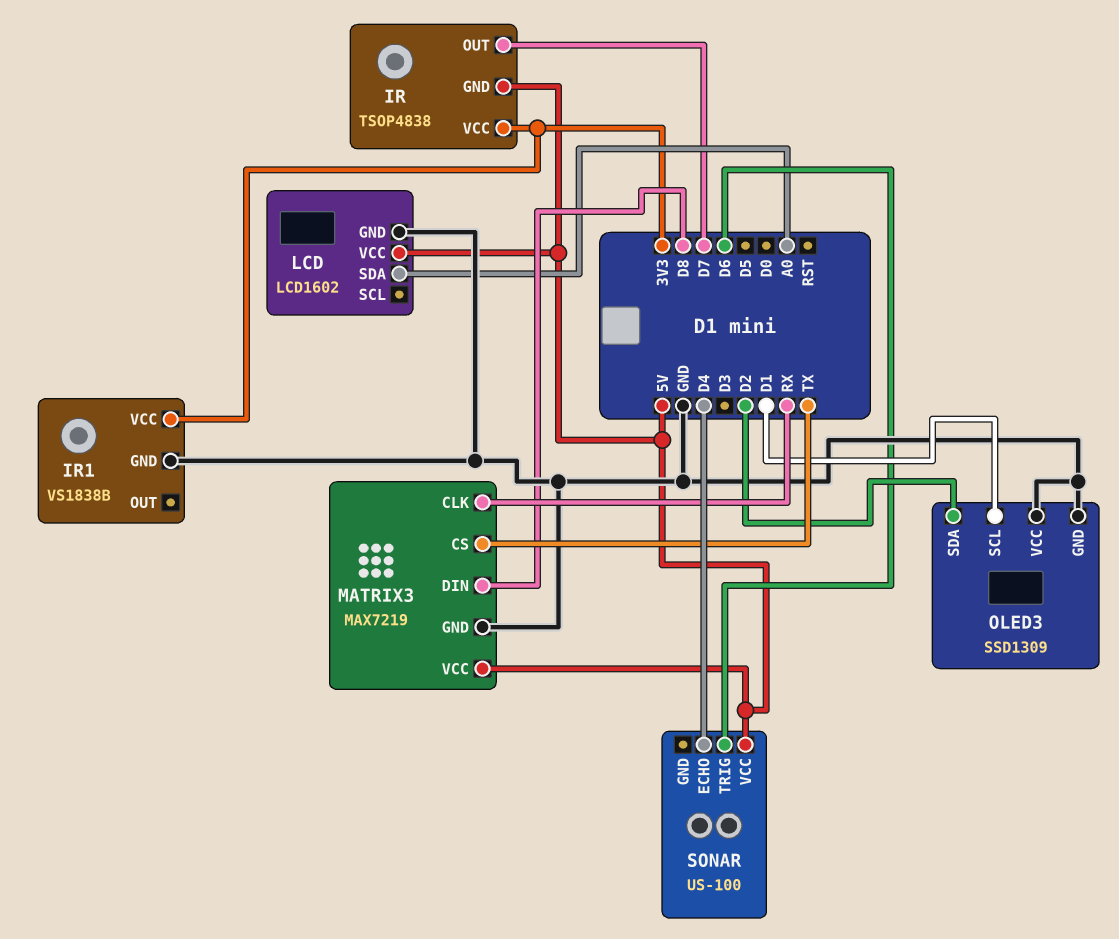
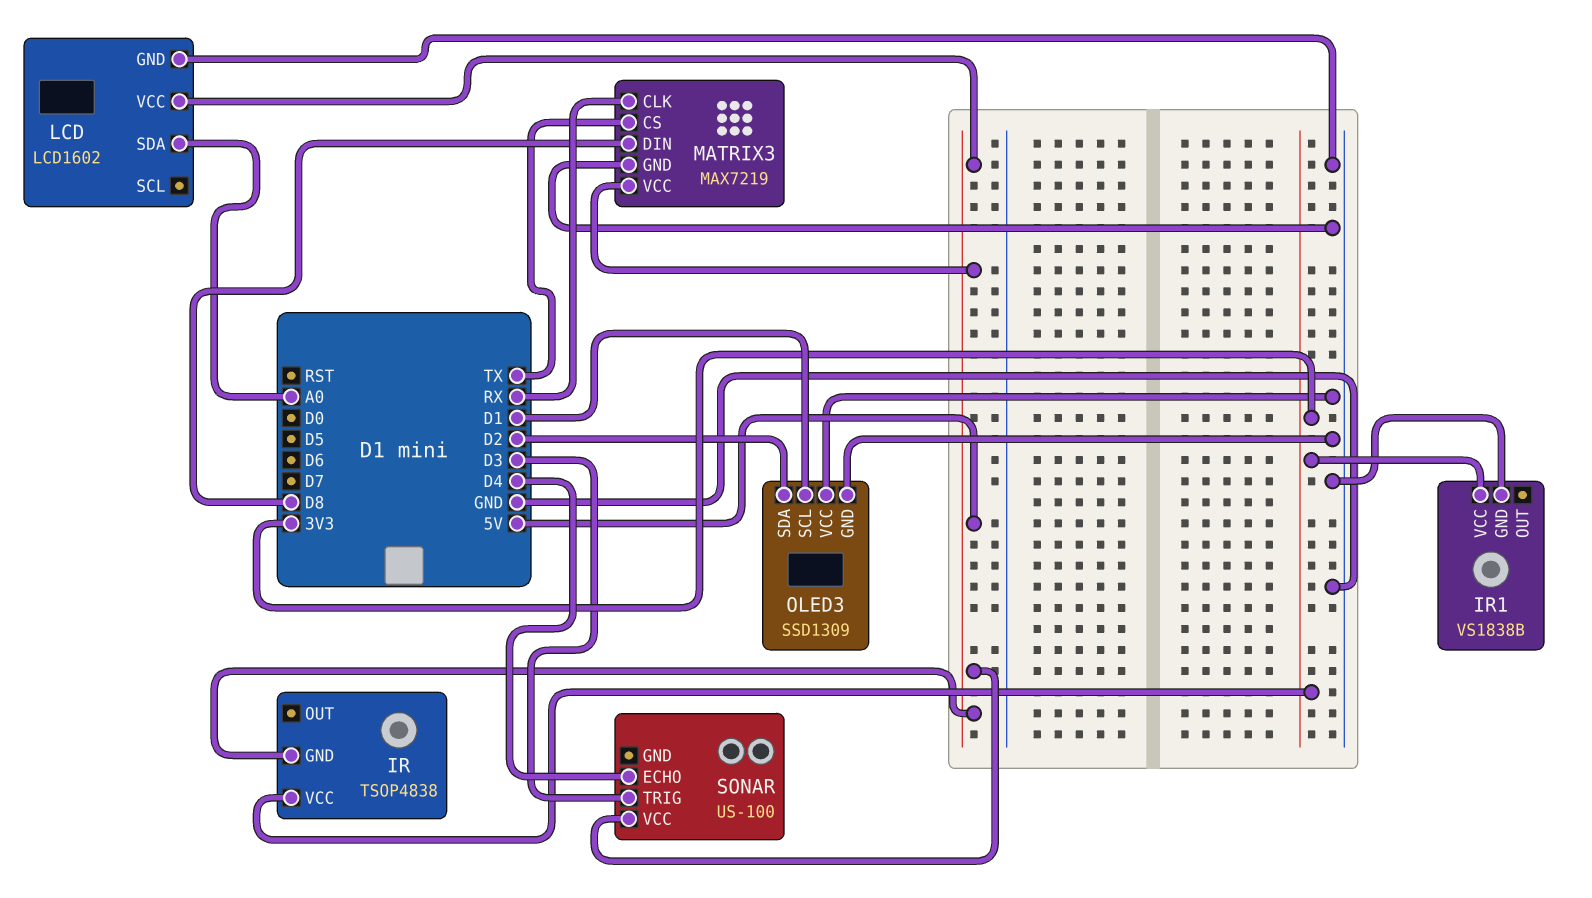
IR pin OUT: D7 -> none
SONAR pin TRIG: D6 -> D3

